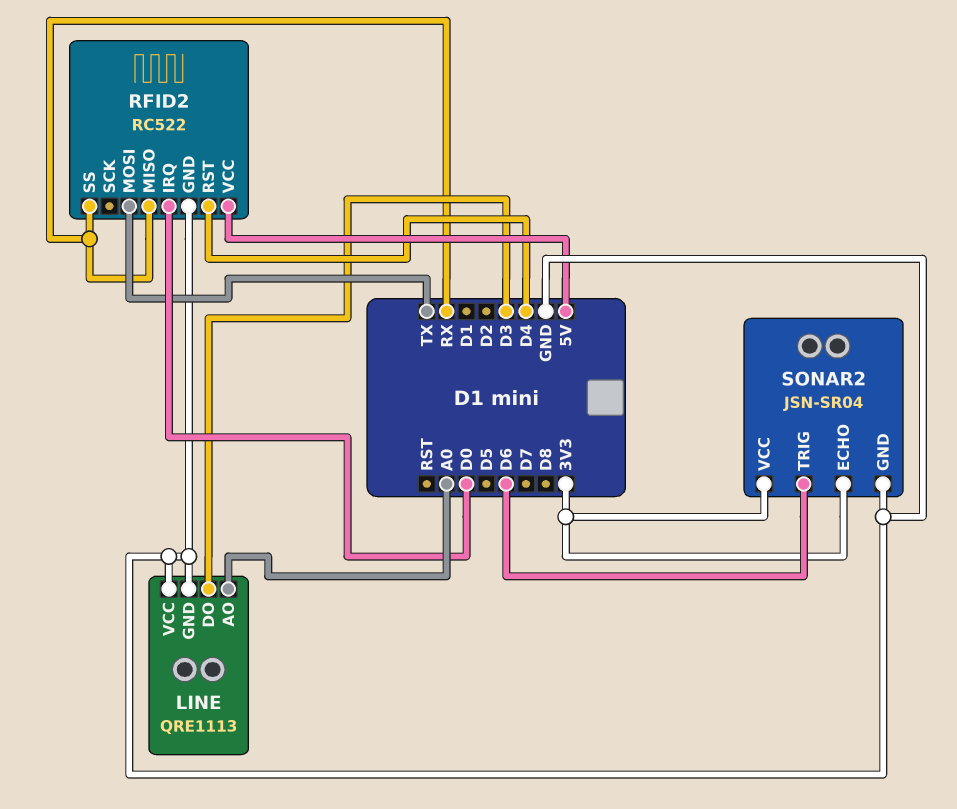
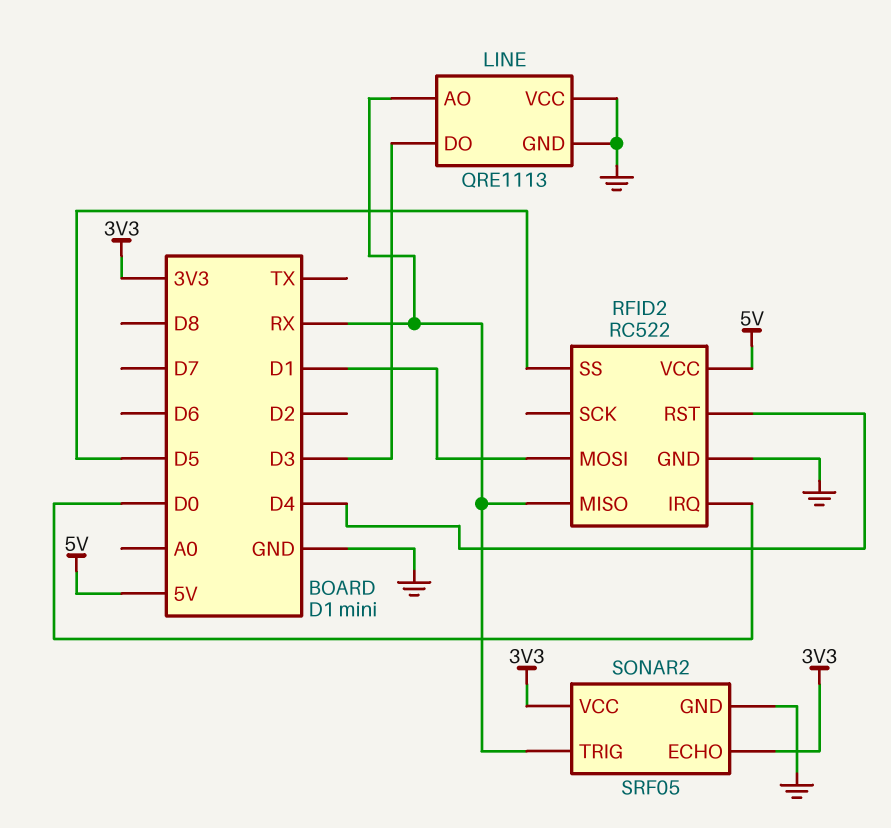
LINE pin AO: A0 -> RX
RFID2 pin MOSI: TX -> D1
RFID2 pin SS: RX -> D5
SONAR2: JSN-SR04 -> SRF05
SONAR2 pin TRIG: D6 -> RX

